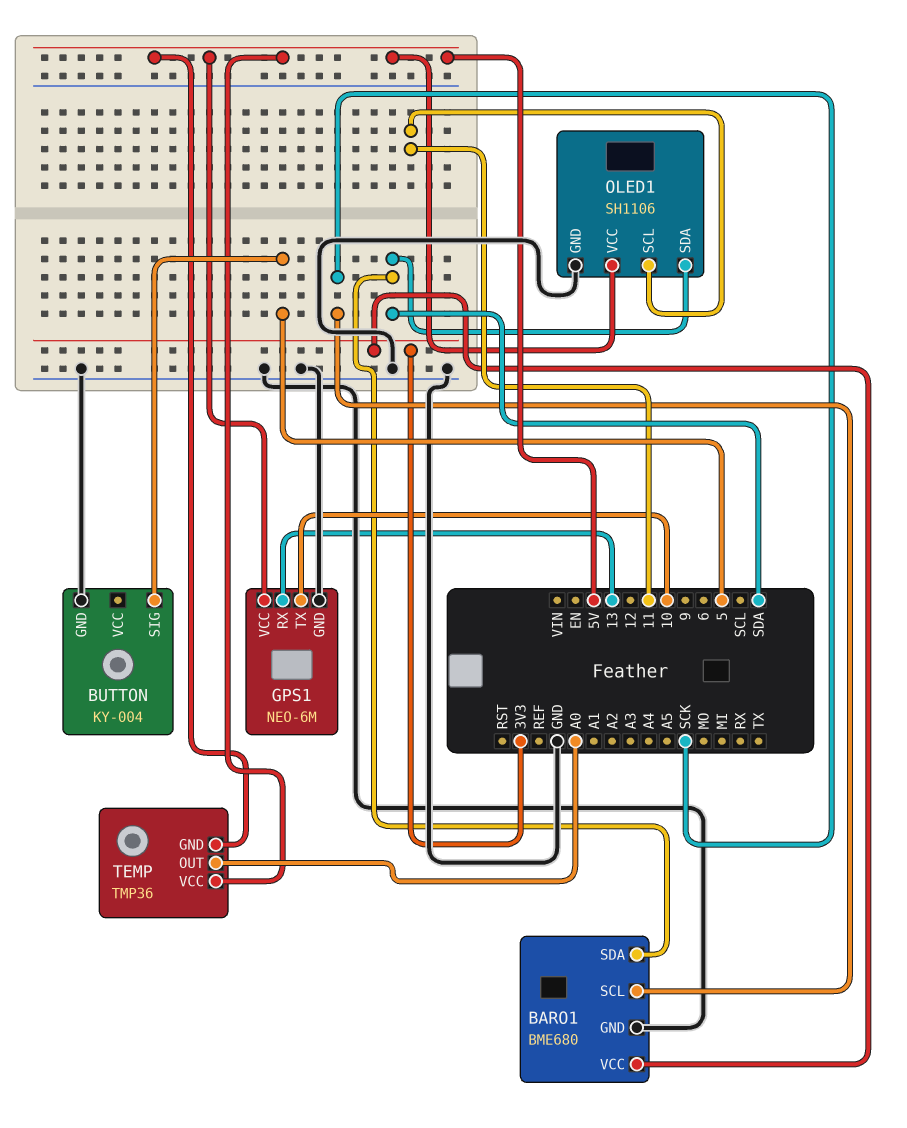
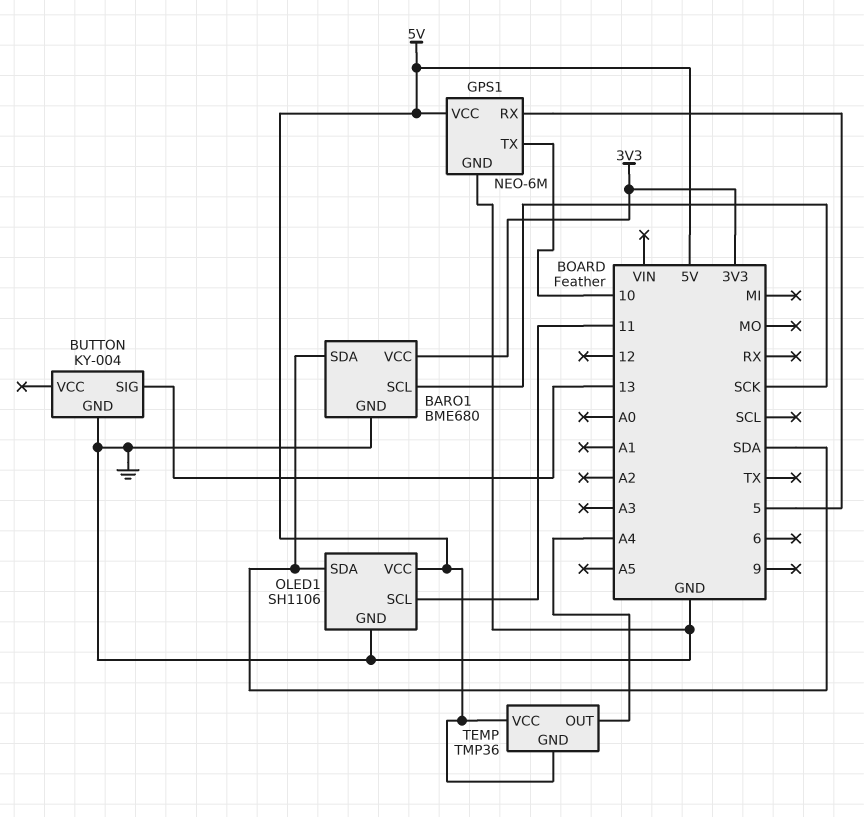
BUTTON pin SIG: 5 -> 13
GPS1 pin RX: 13 -> 5
TEMP pin OUT: A0 -> A4

